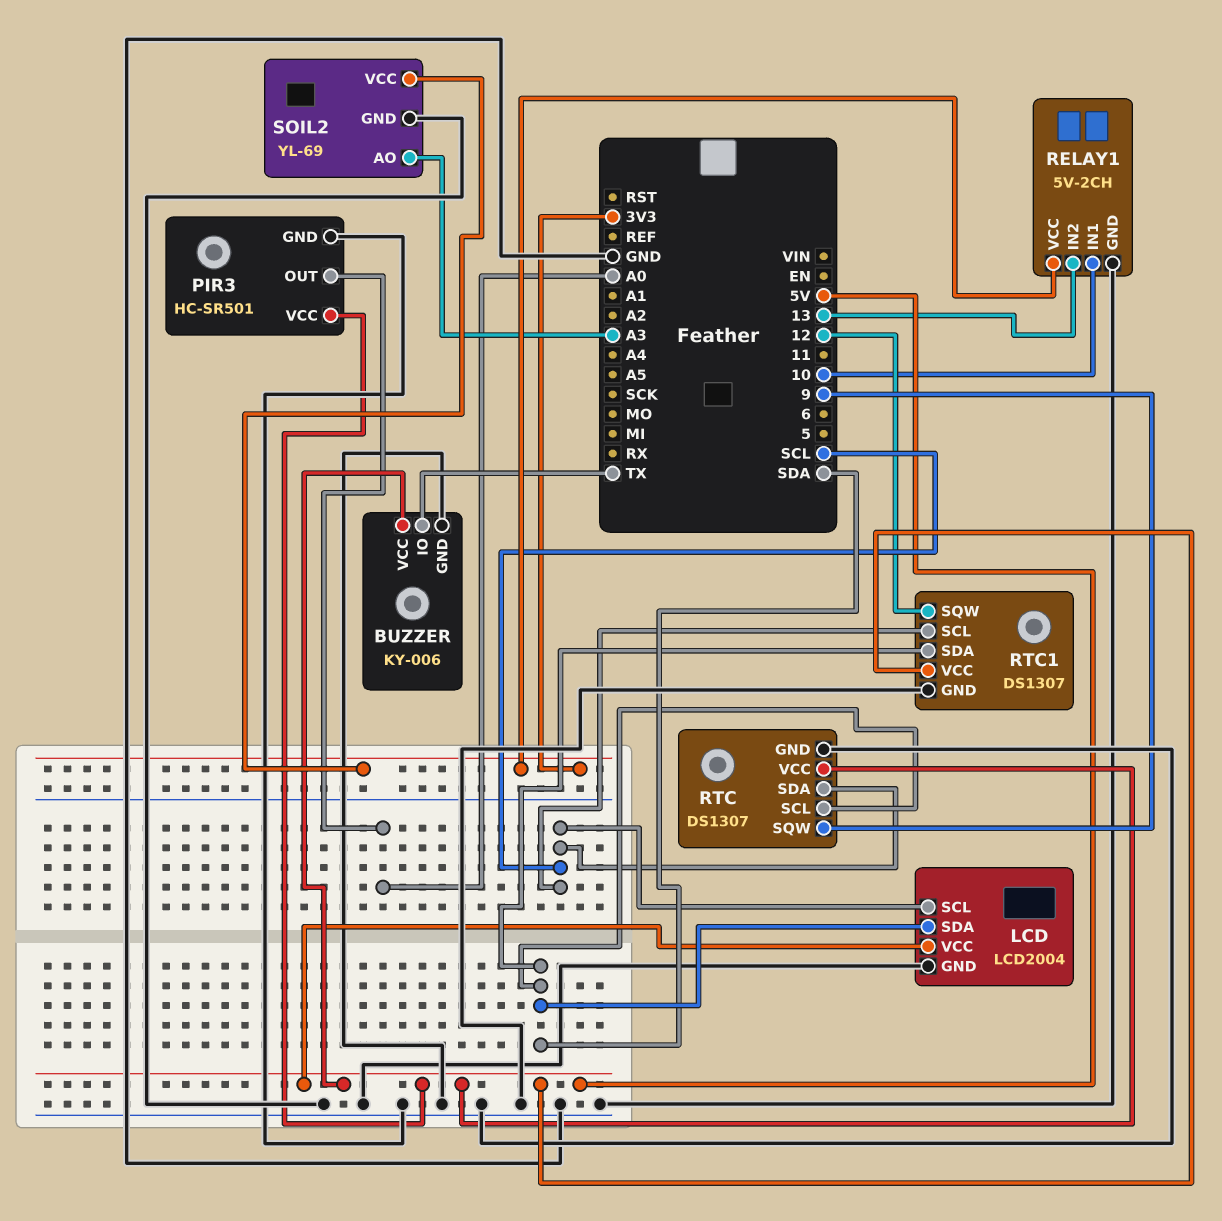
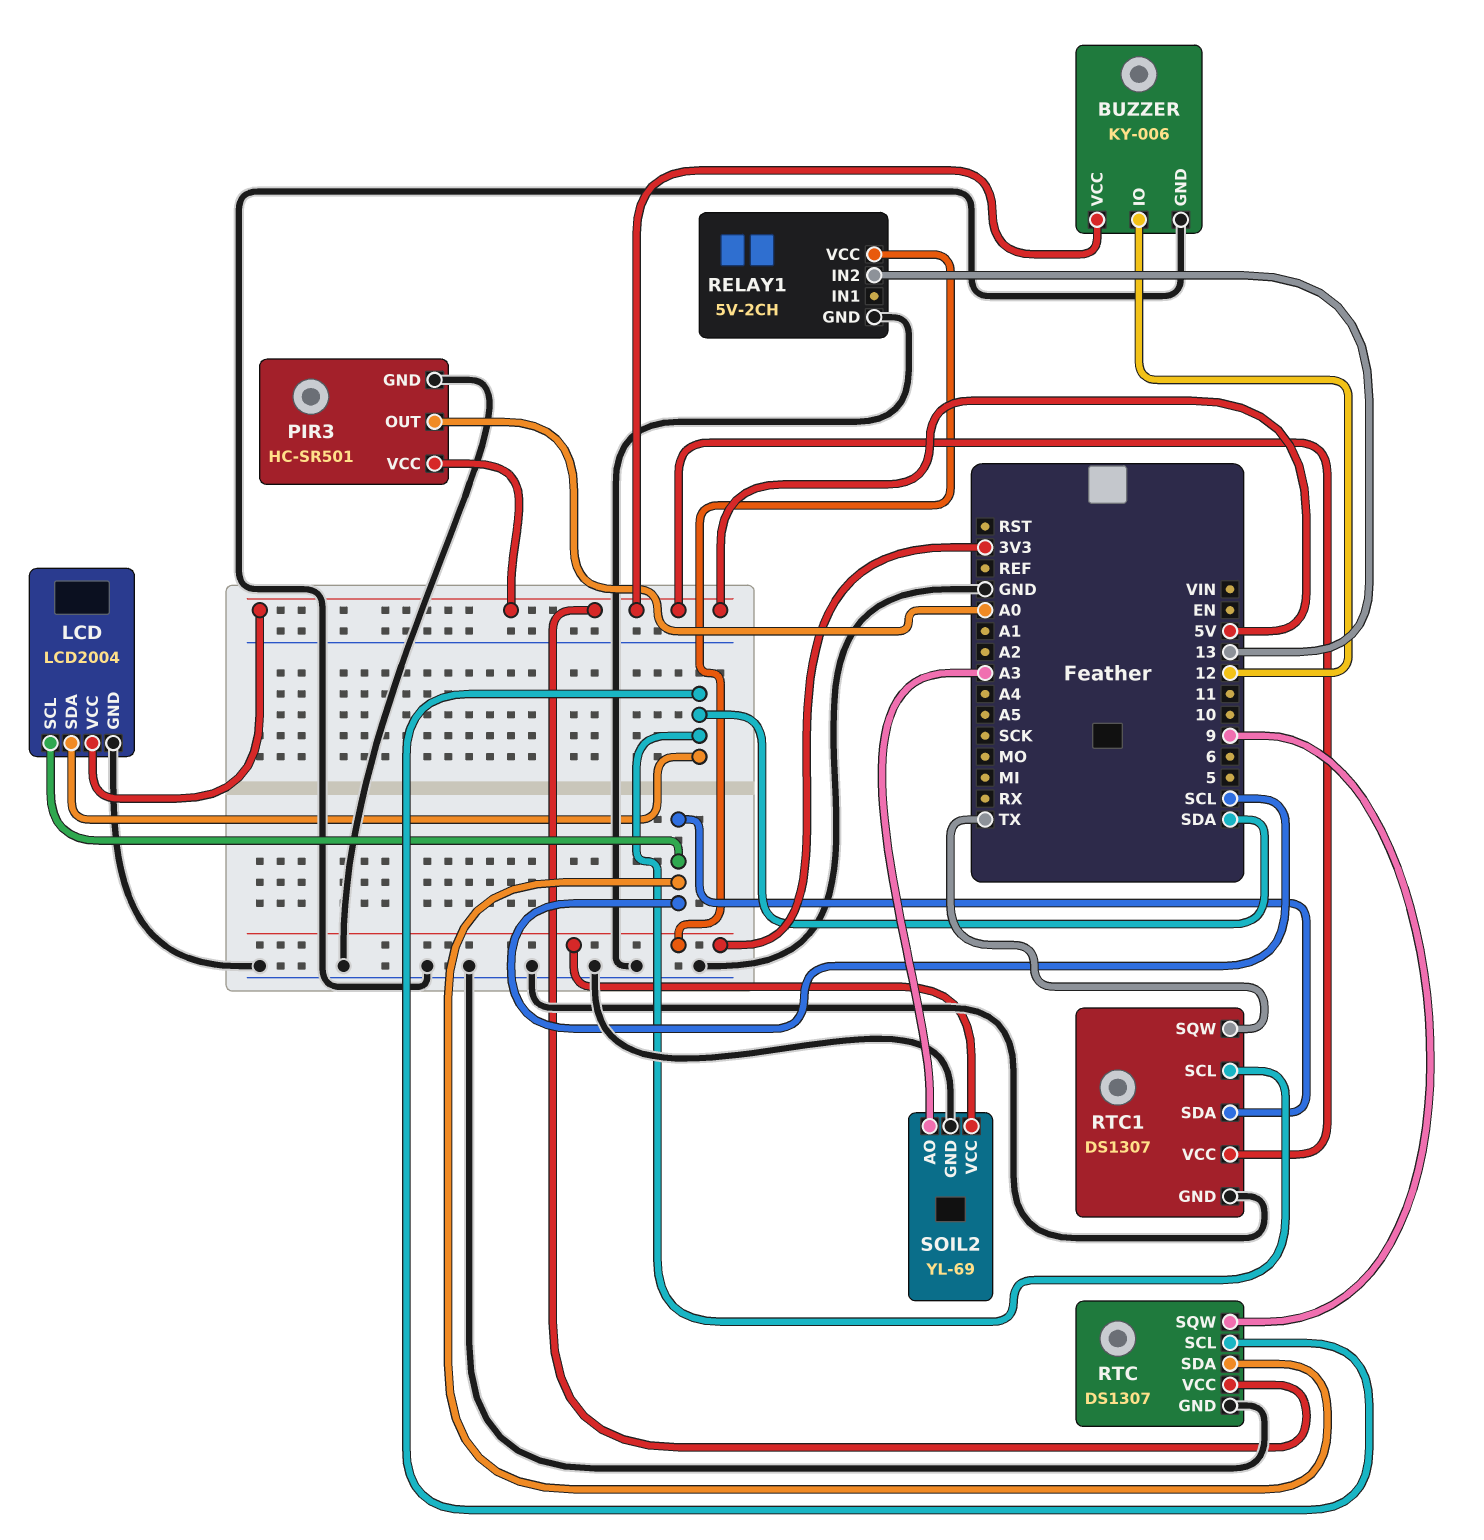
BUZZER pin IO: TX -> 12
RELAY1 pin IN1: 10 -> none
RTC1 pin SCL: SCL -> SDA
RTC1 pin SDA: SDA -> SCL
RTC1 pin SQW: 12 -> TX

